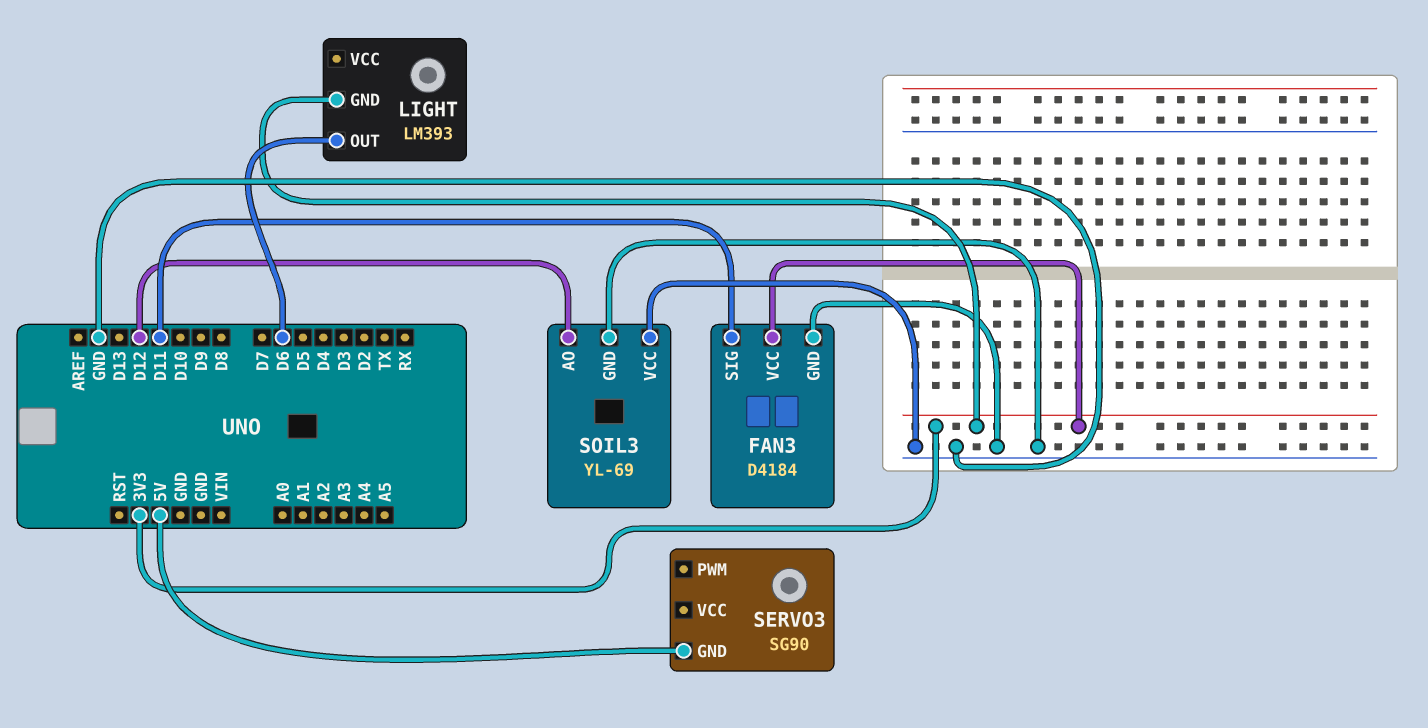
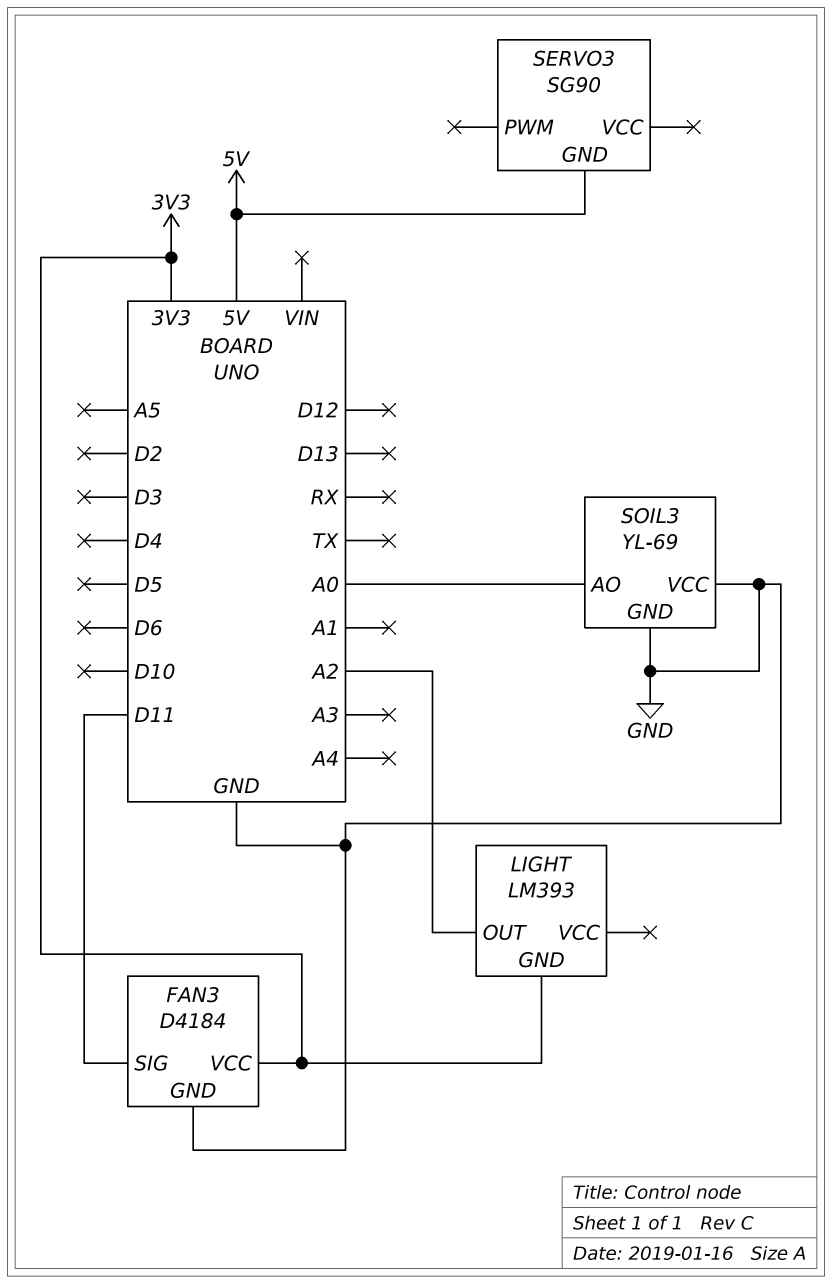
LIGHT pin OUT: D6 -> A2
SOIL3 pin AO: D12 -> A0

